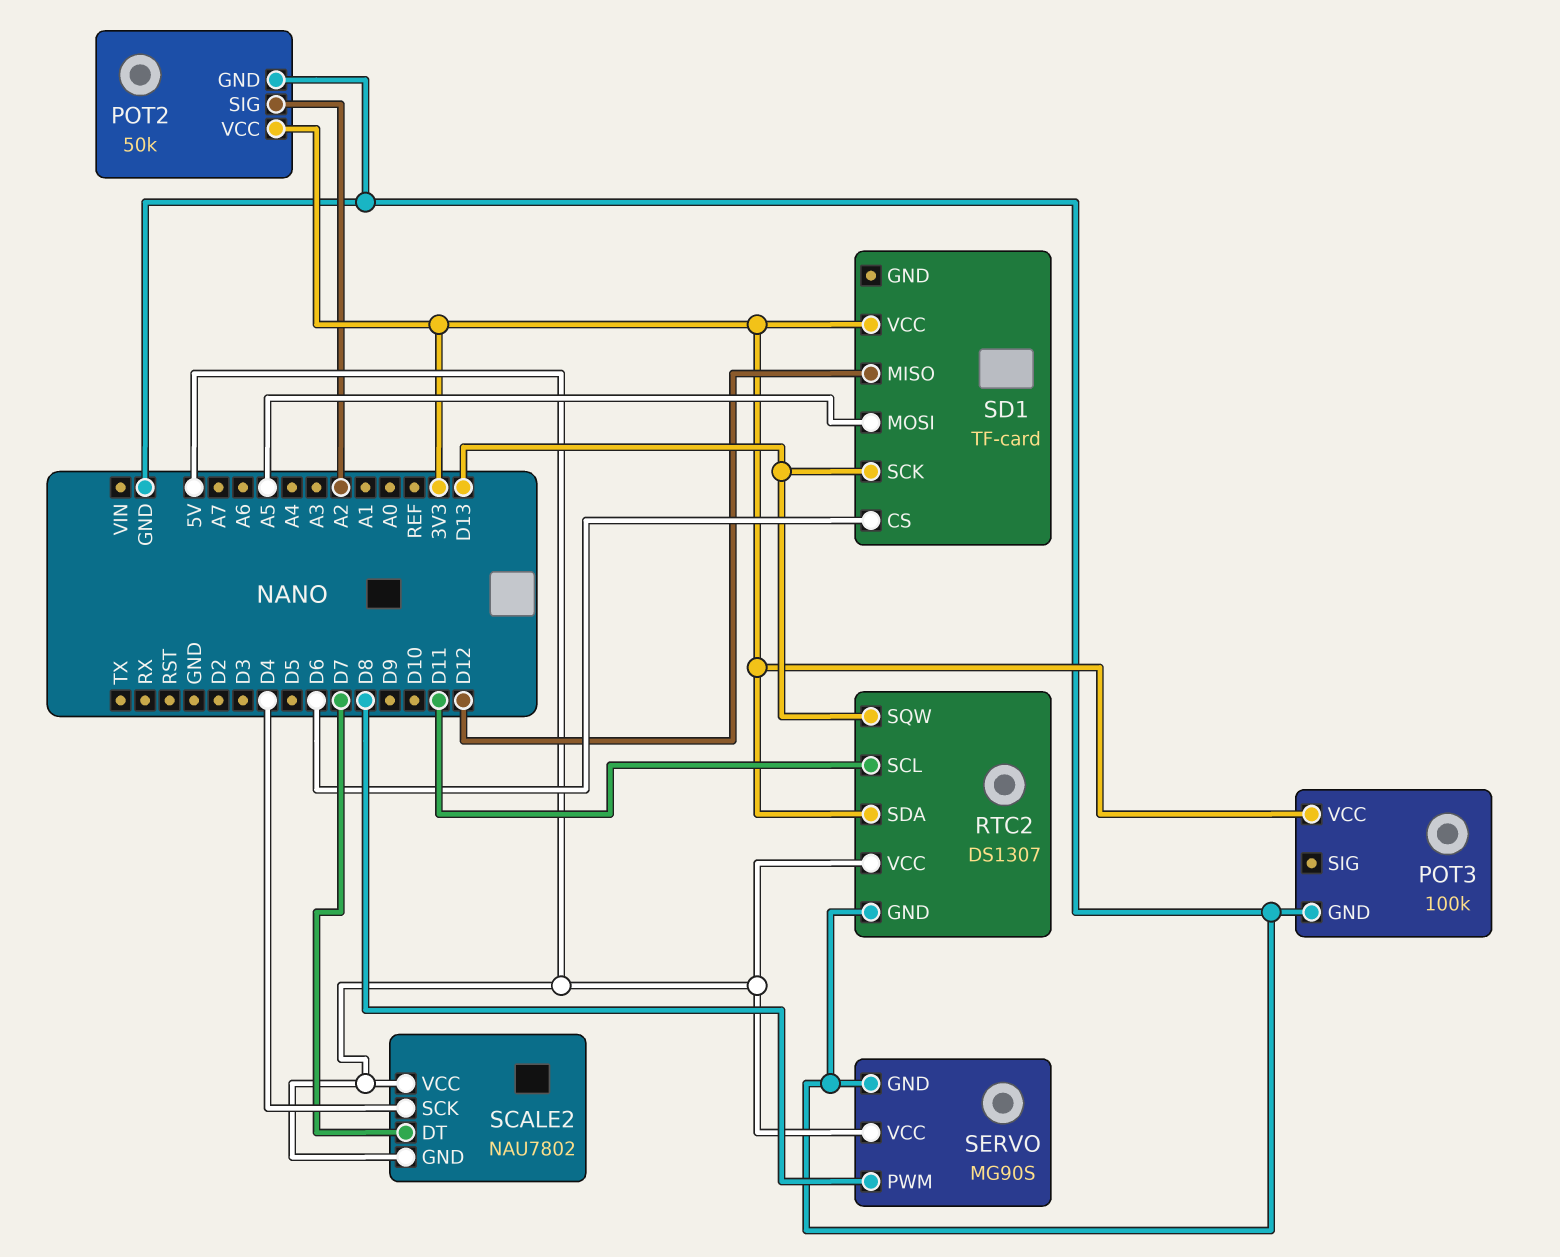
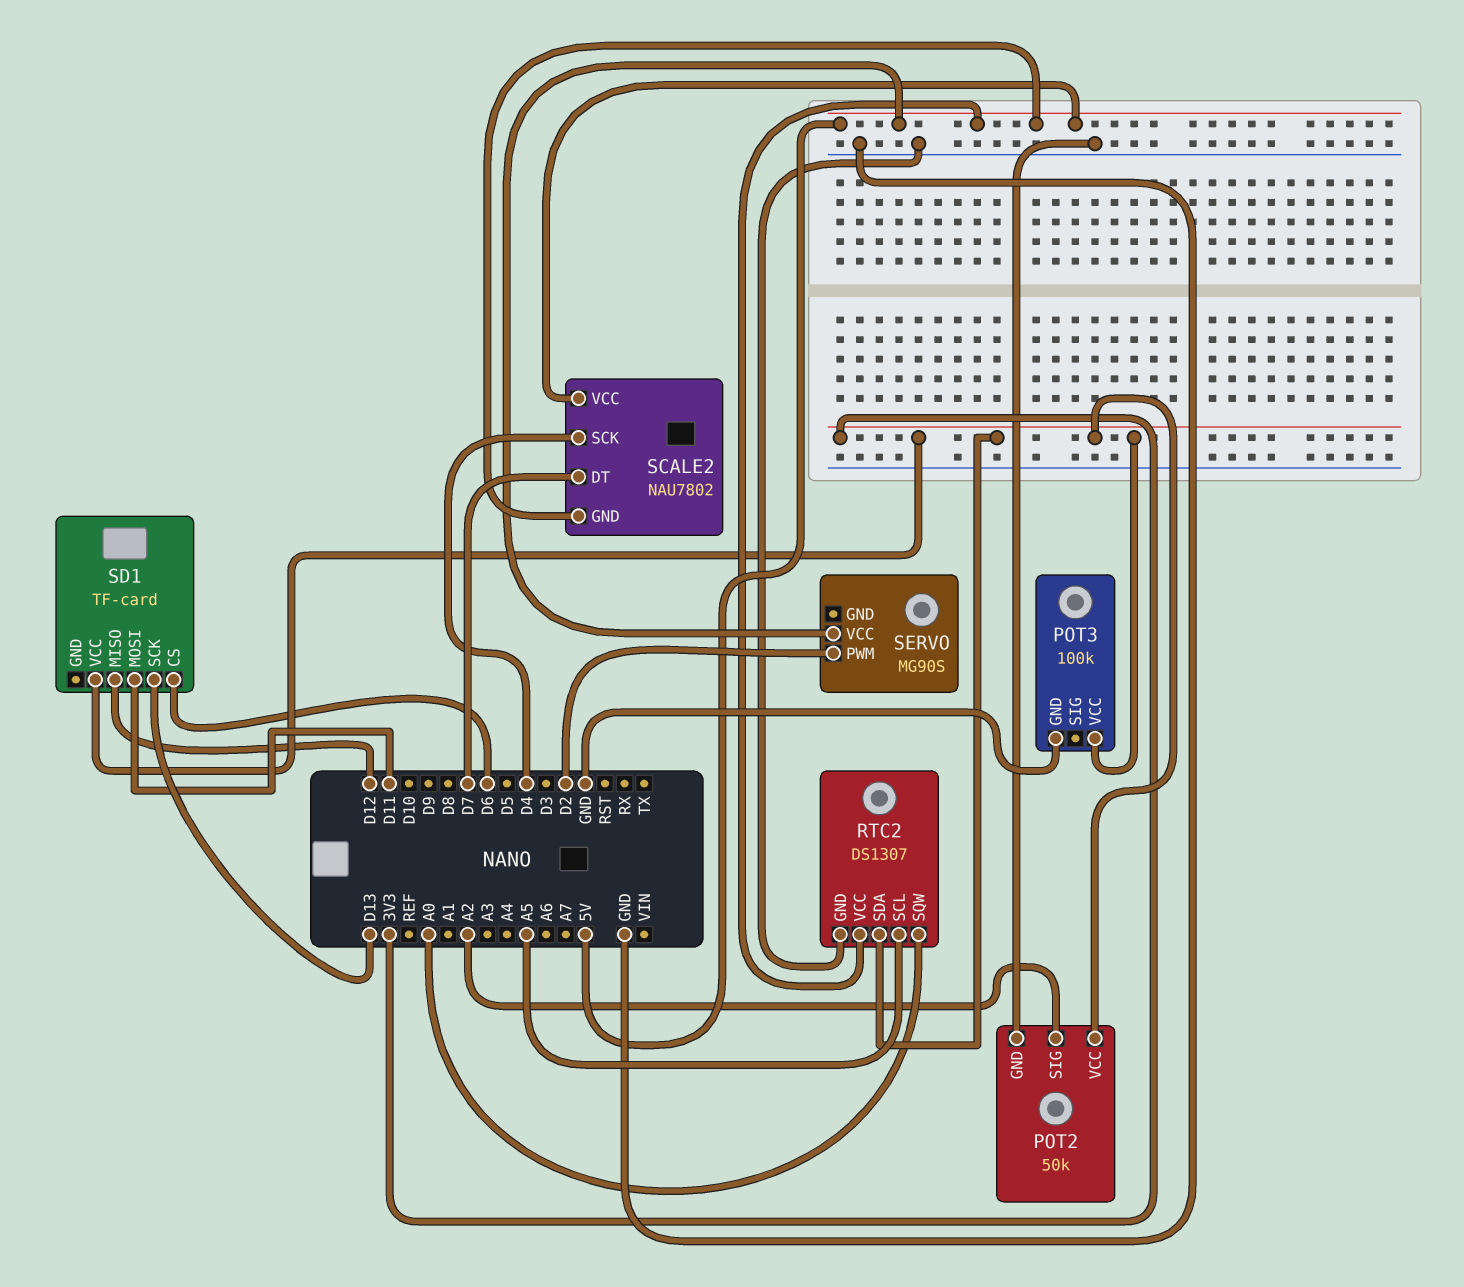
RTC2 pin SCL: D11 -> A5
RTC2 pin SQW: D13 -> A0
SD1 pin MOSI: A5 -> D11
SERVO pin GND: GND -> none
SERVO pin PWM: D8 -> D2

